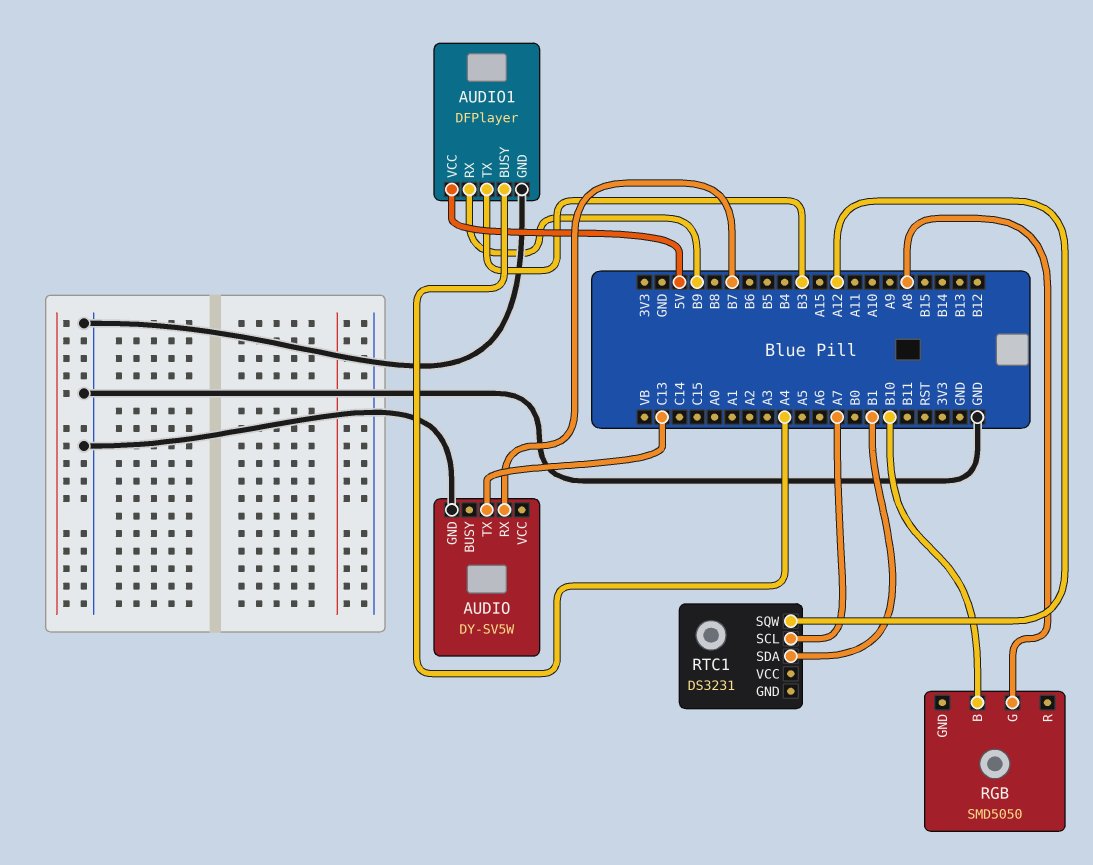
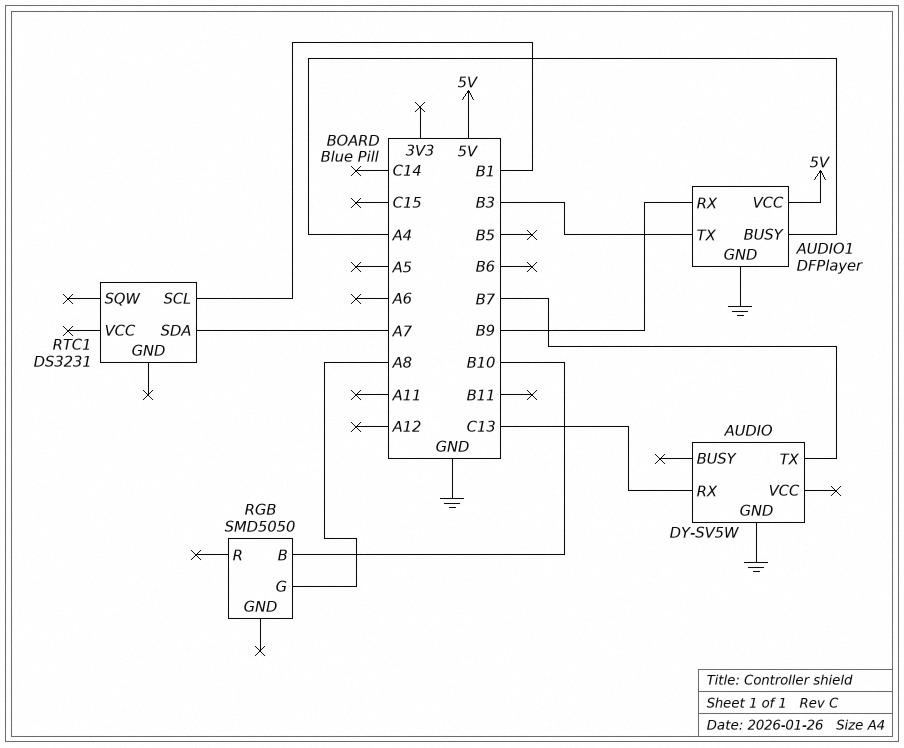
AUDIO pin RX: B7 -> C13
AUDIO pin TX: C13 -> B7
RTC1 pin SCL: A7 -> B1
RTC1 pin SDA: B1 -> A7
RTC1 pin SQW: A12 -> none

